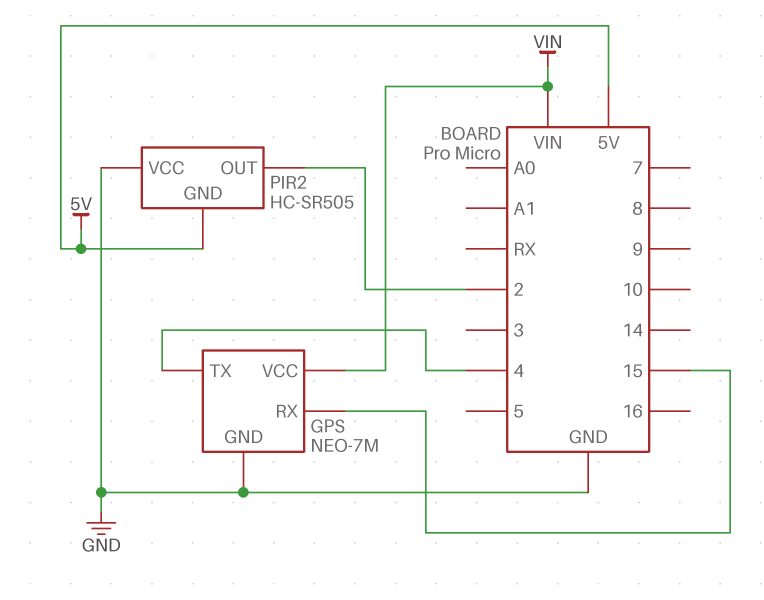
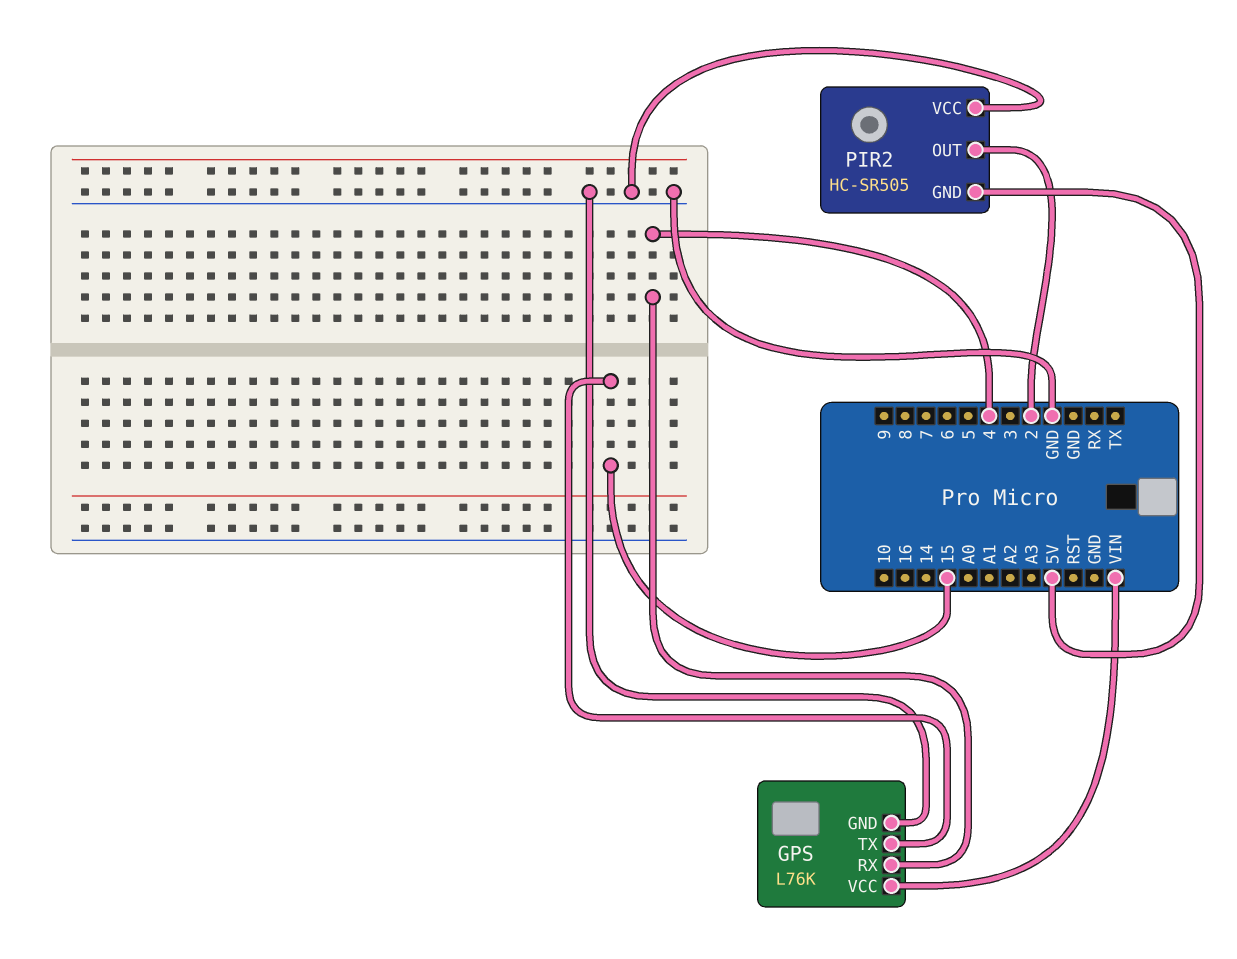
GPS: NEO-7M -> L76K
GPS pin RX: 15 -> 4
GPS pin TX: 4 -> 15

